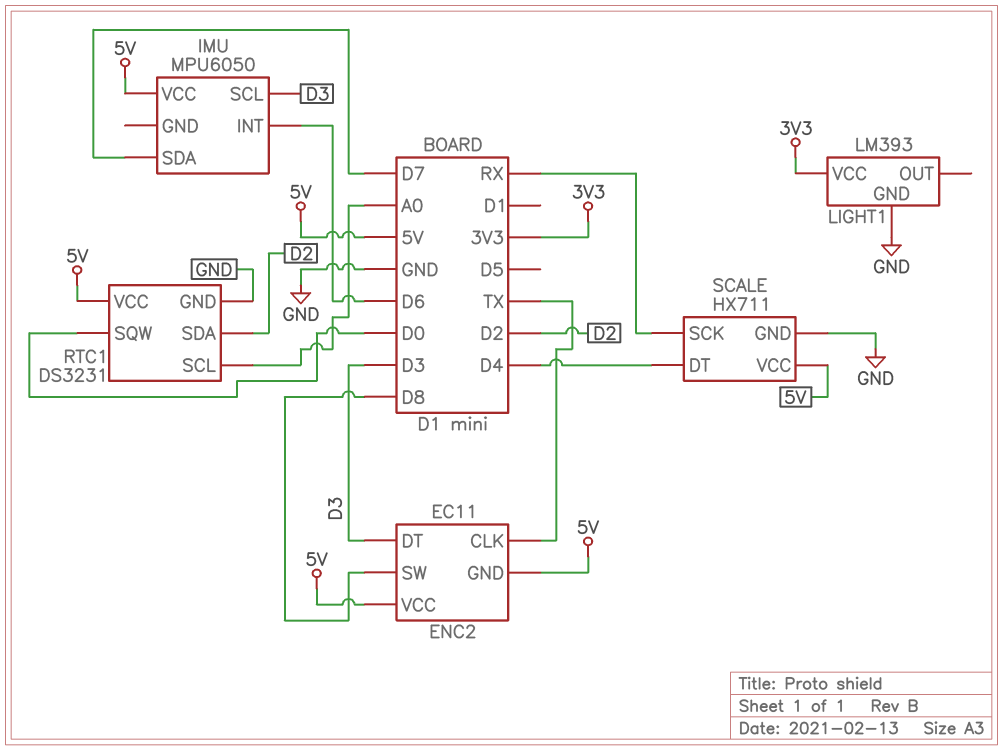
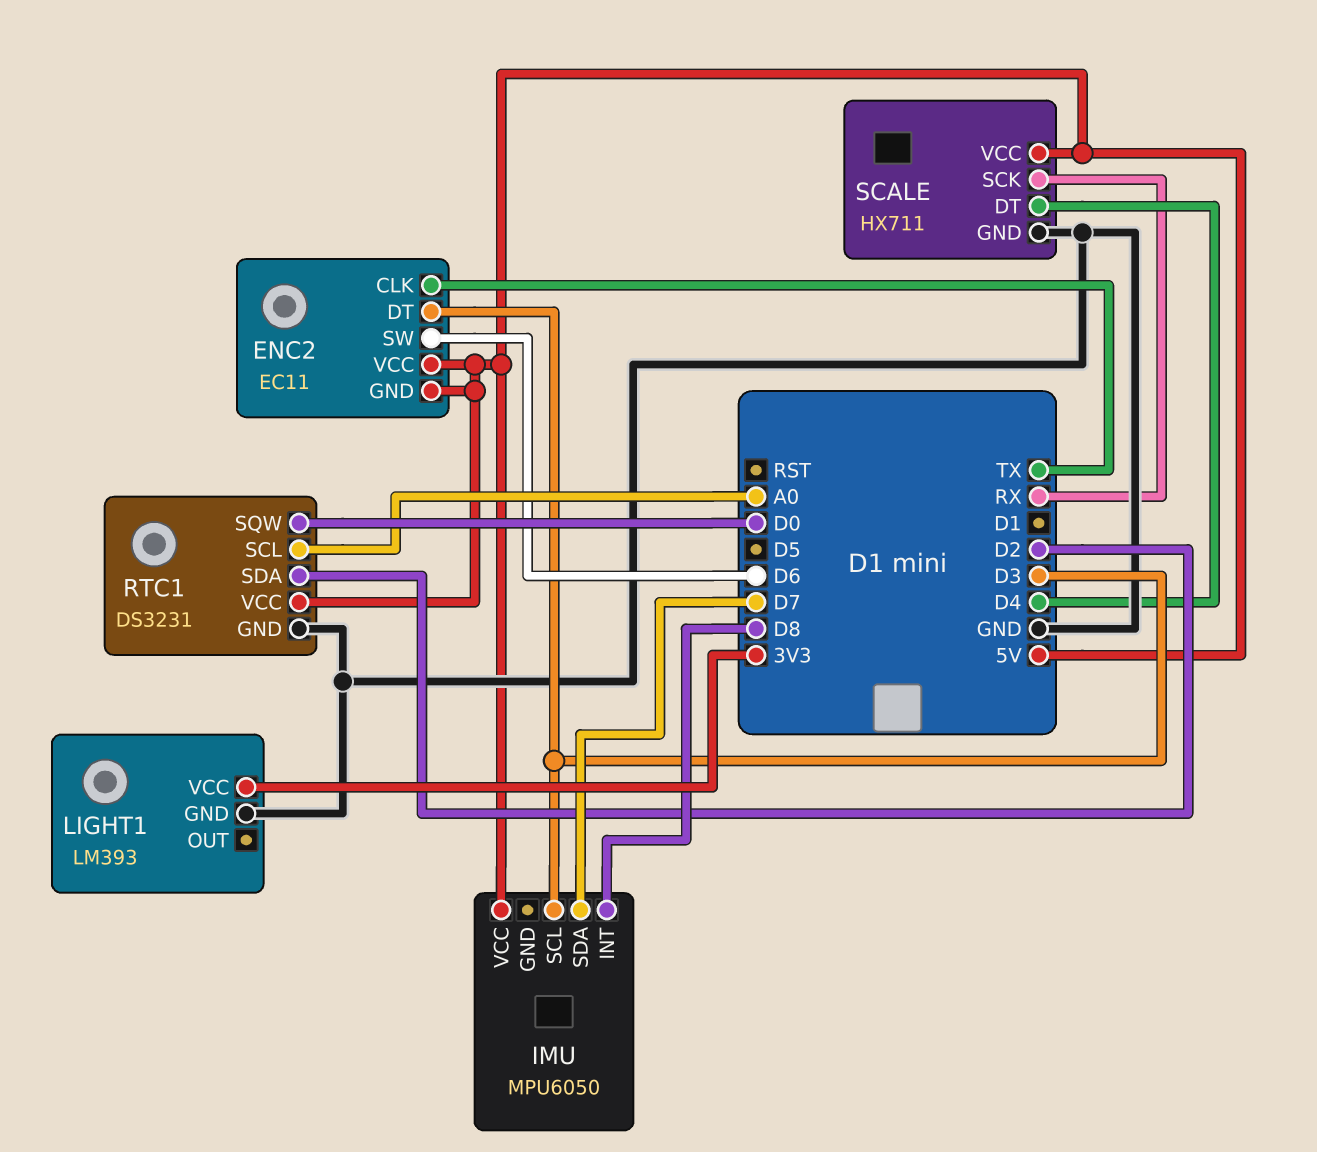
ENC2 pin SW: D8 -> D6
IMU pin INT: D6 -> D8

